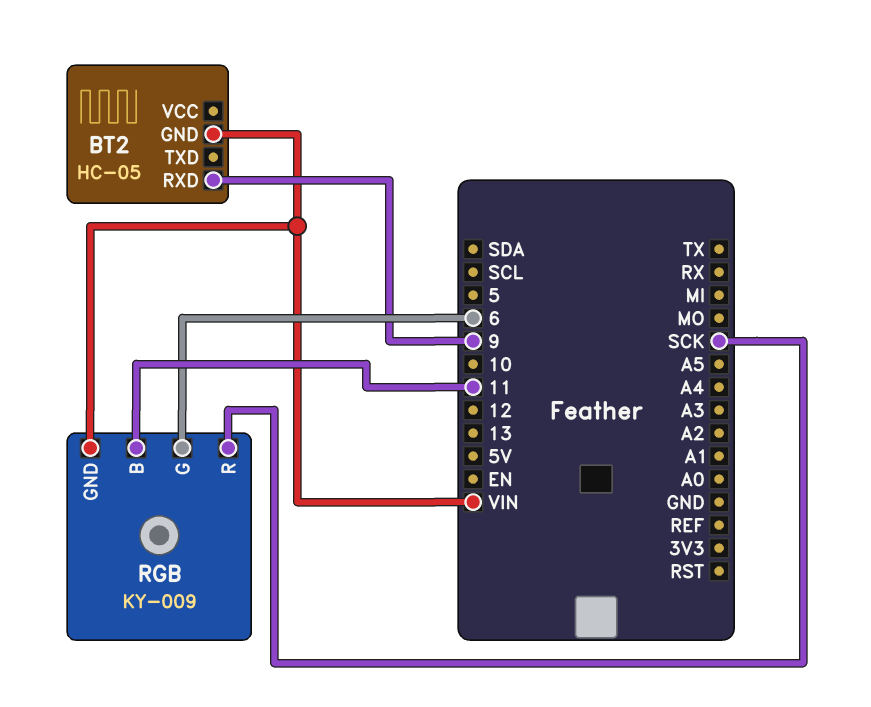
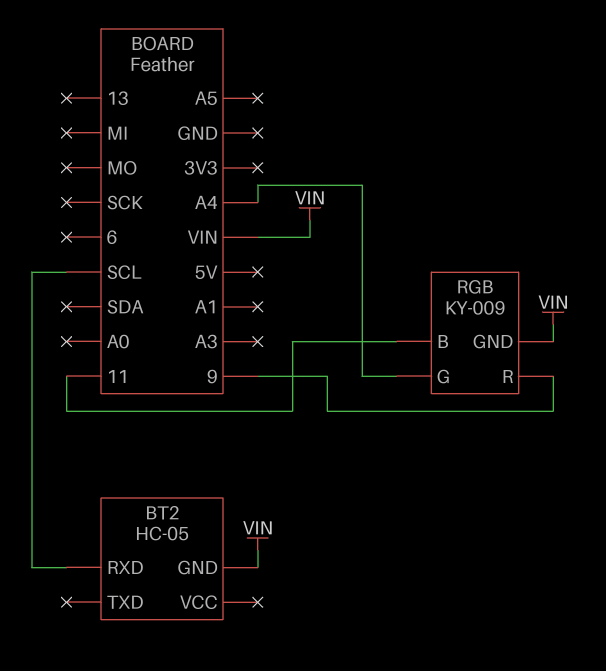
BT2 pin RXD: 9 -> SCL
RGB pin G: 6 -> A4
RGB pin R: SCK -> 9

